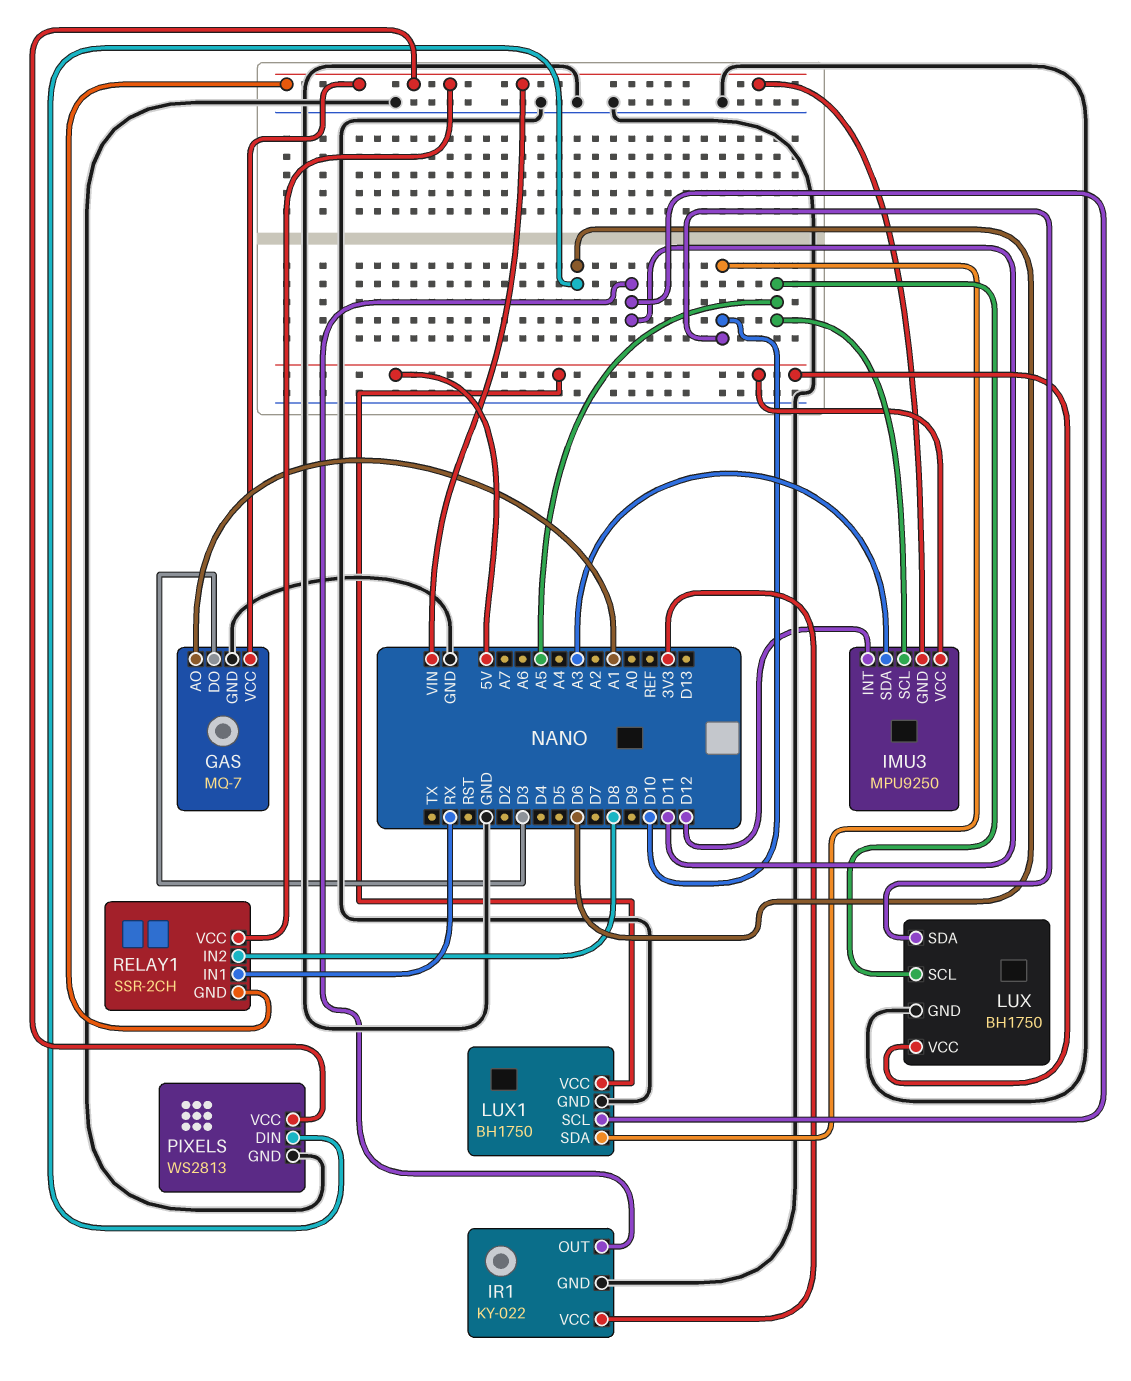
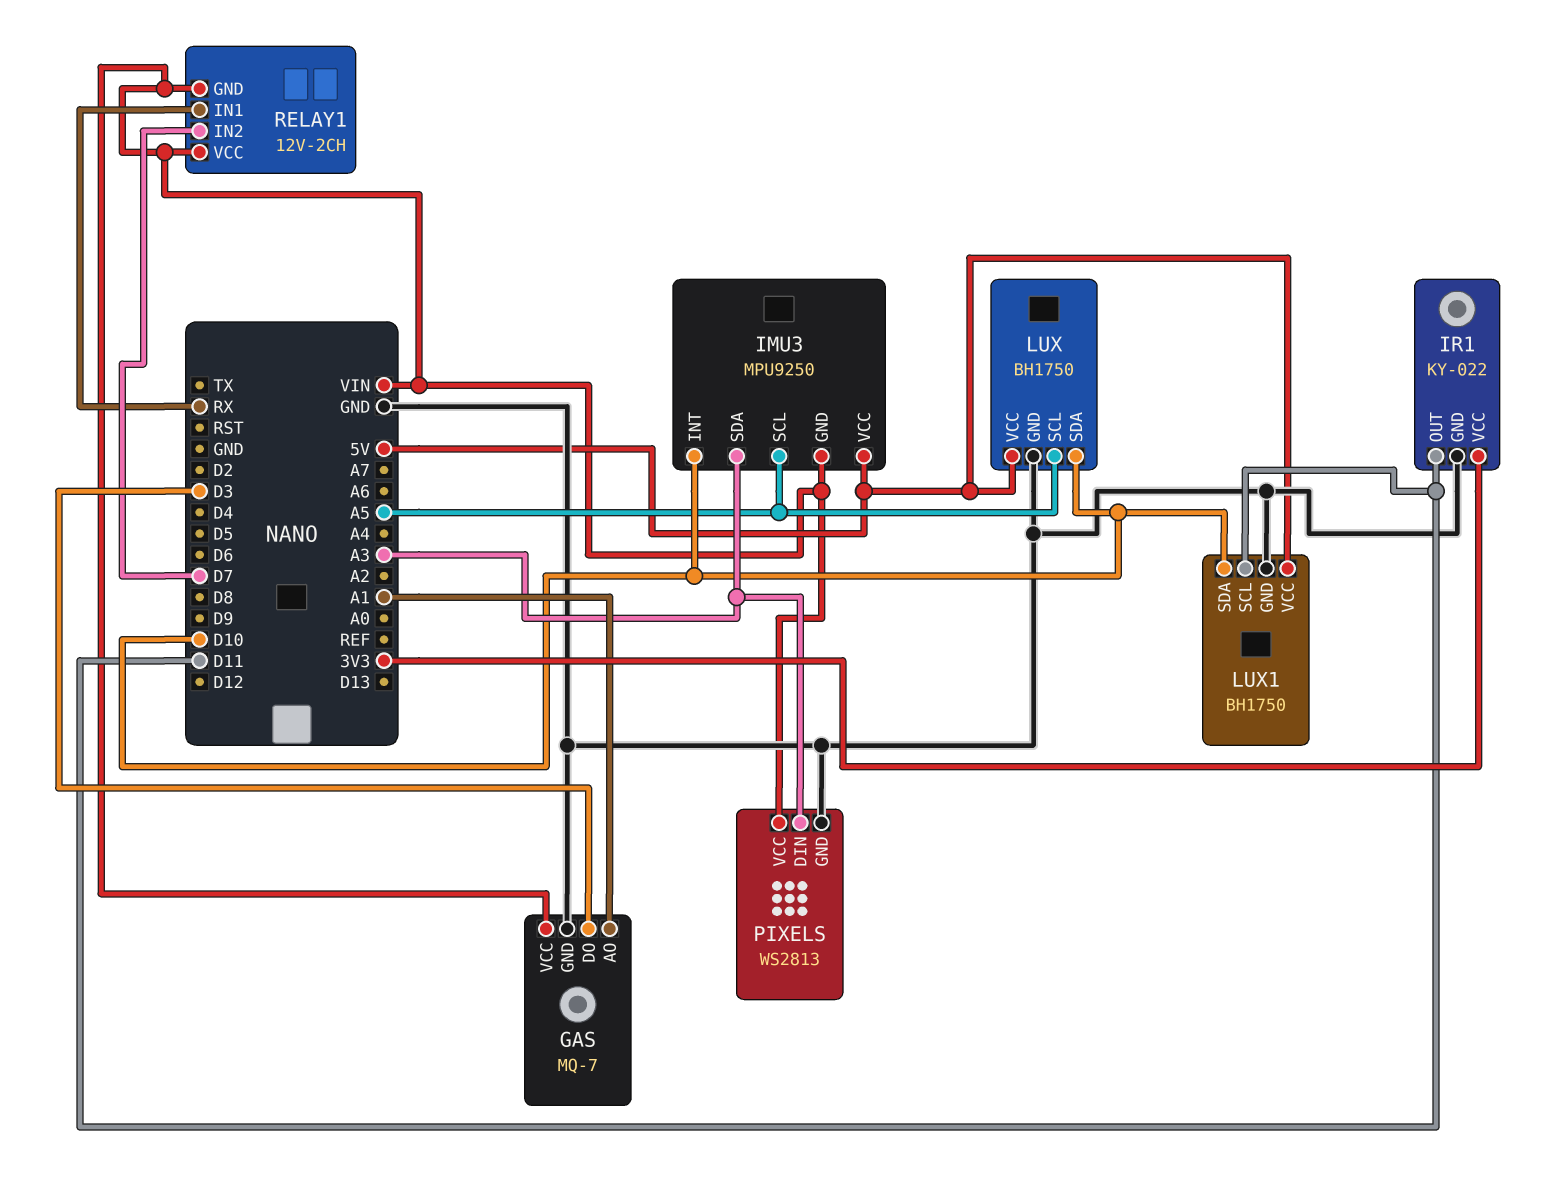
IMU3 pin INT: D12 -> D10
PIXELS pin DIN: D6 -> A3
RELAY1: SSR-2CH -> 12V-2CH
RELAY1 pin IN2: D8 -> D7

